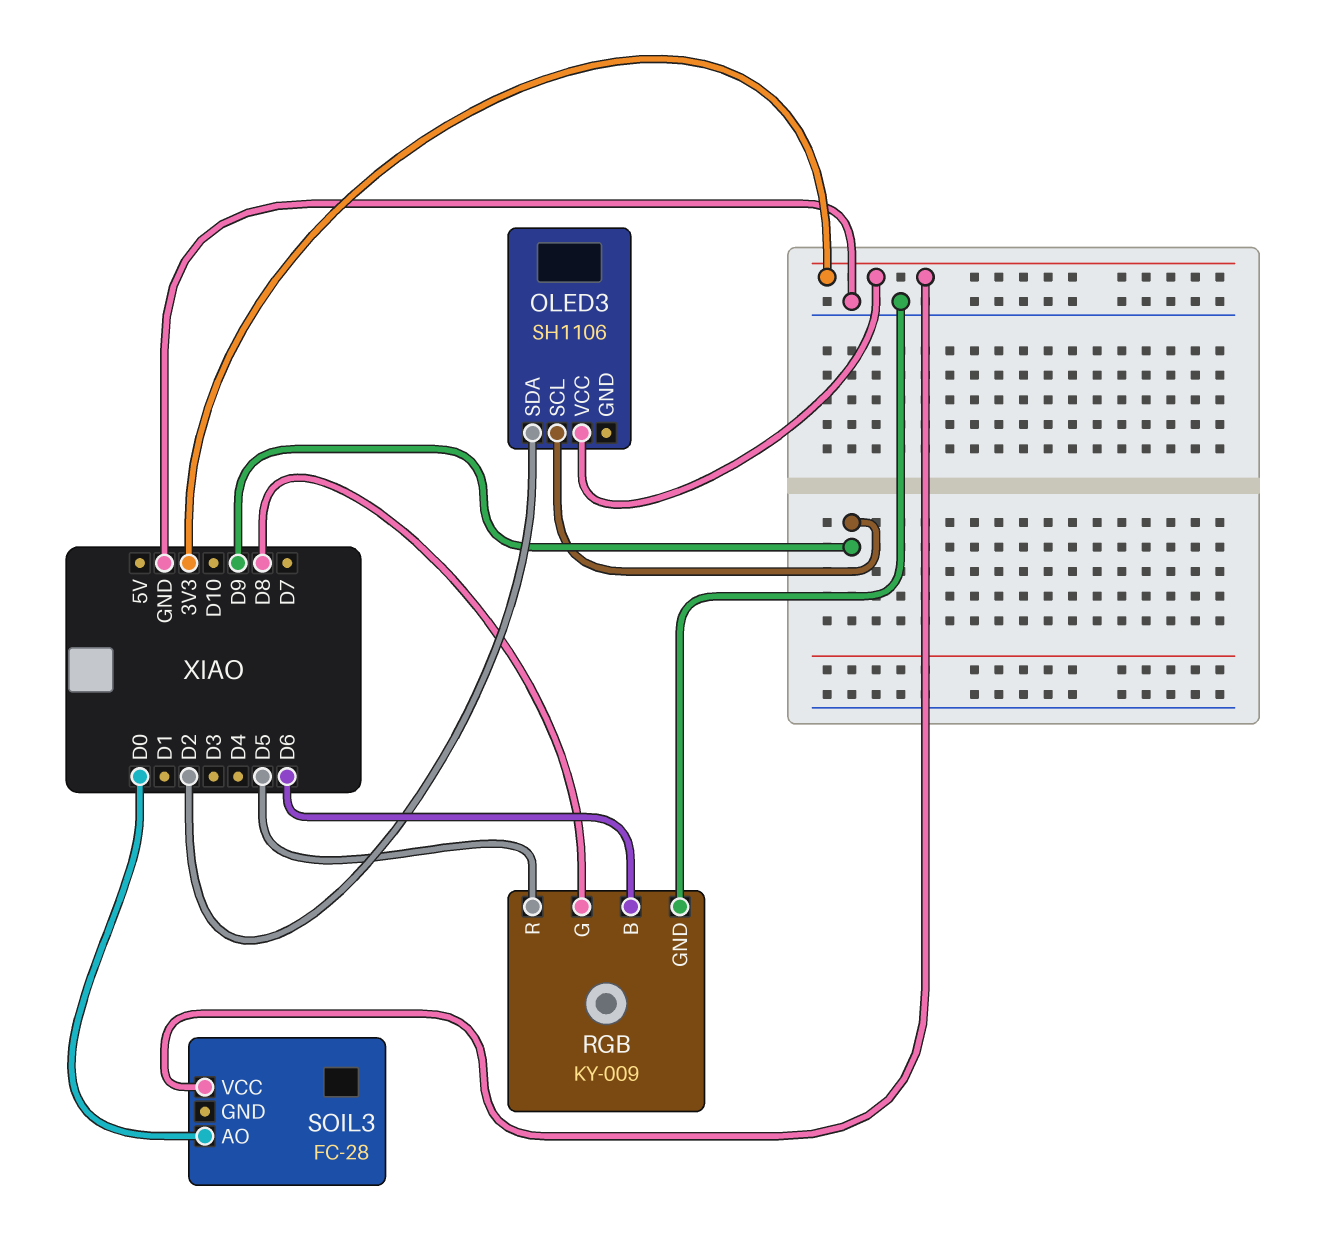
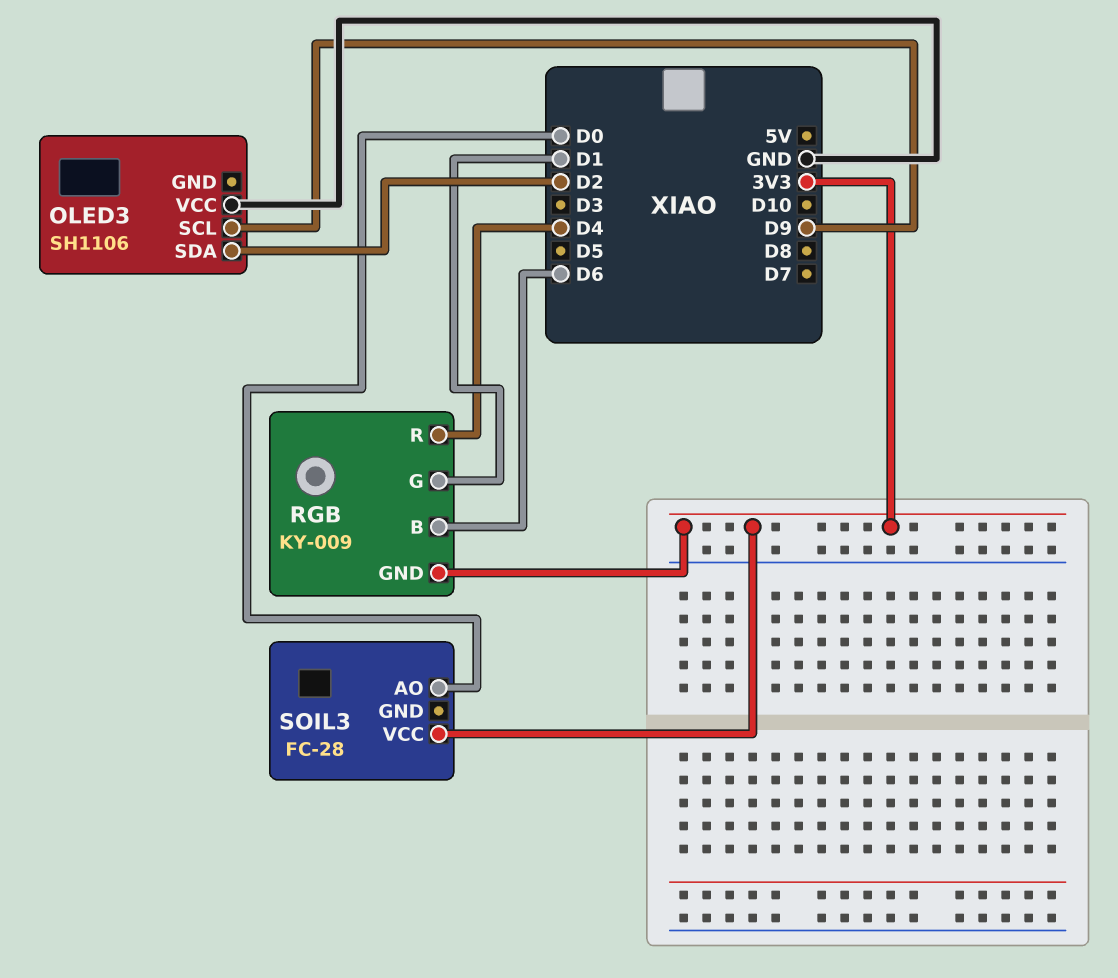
OLED3 pin VCC: 3V3 -> GND
RGB pin G: D8 -> D1
RGB pin GND: GND -> 3V3
RGB pin R: D5 -> D4

